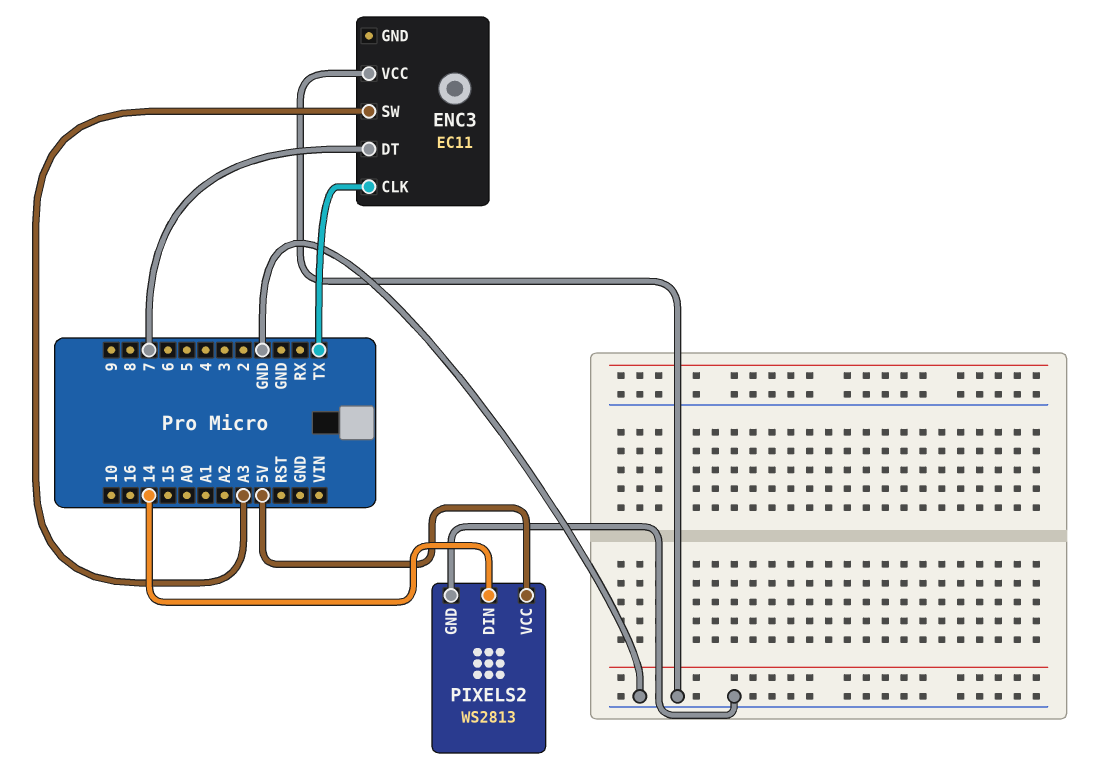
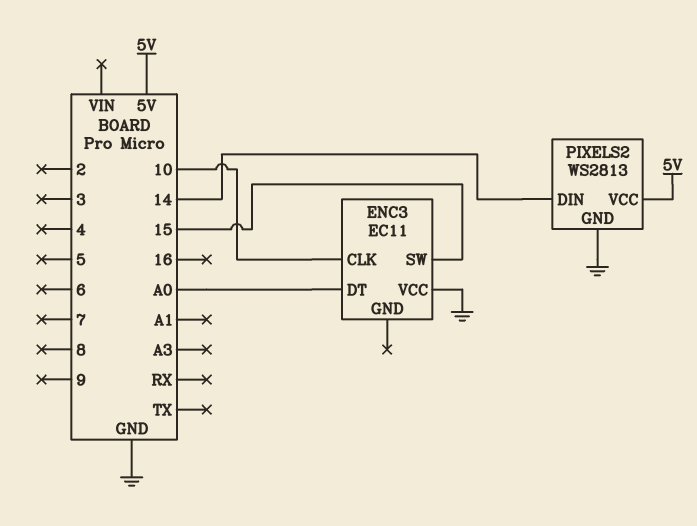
ENC3 pin CLK: TX -> 10
ENC3 pin DT: 7 -> A0
ENC3 pin SW: A3 -> 15

